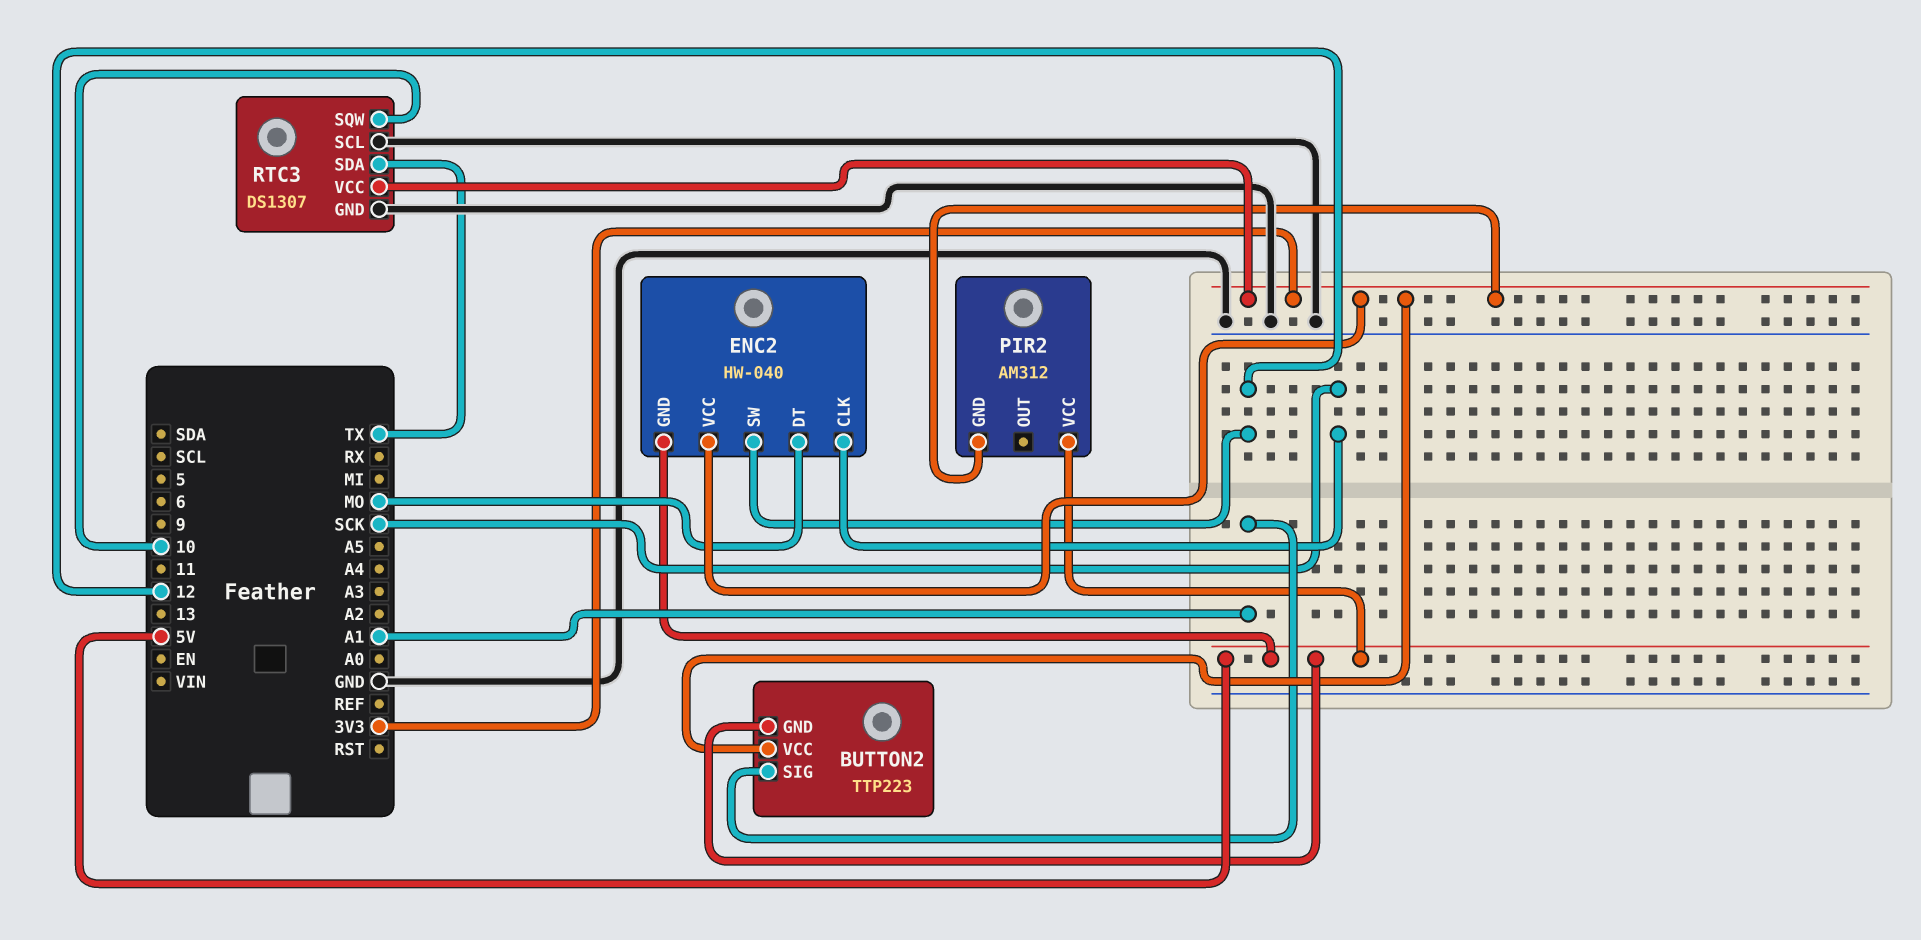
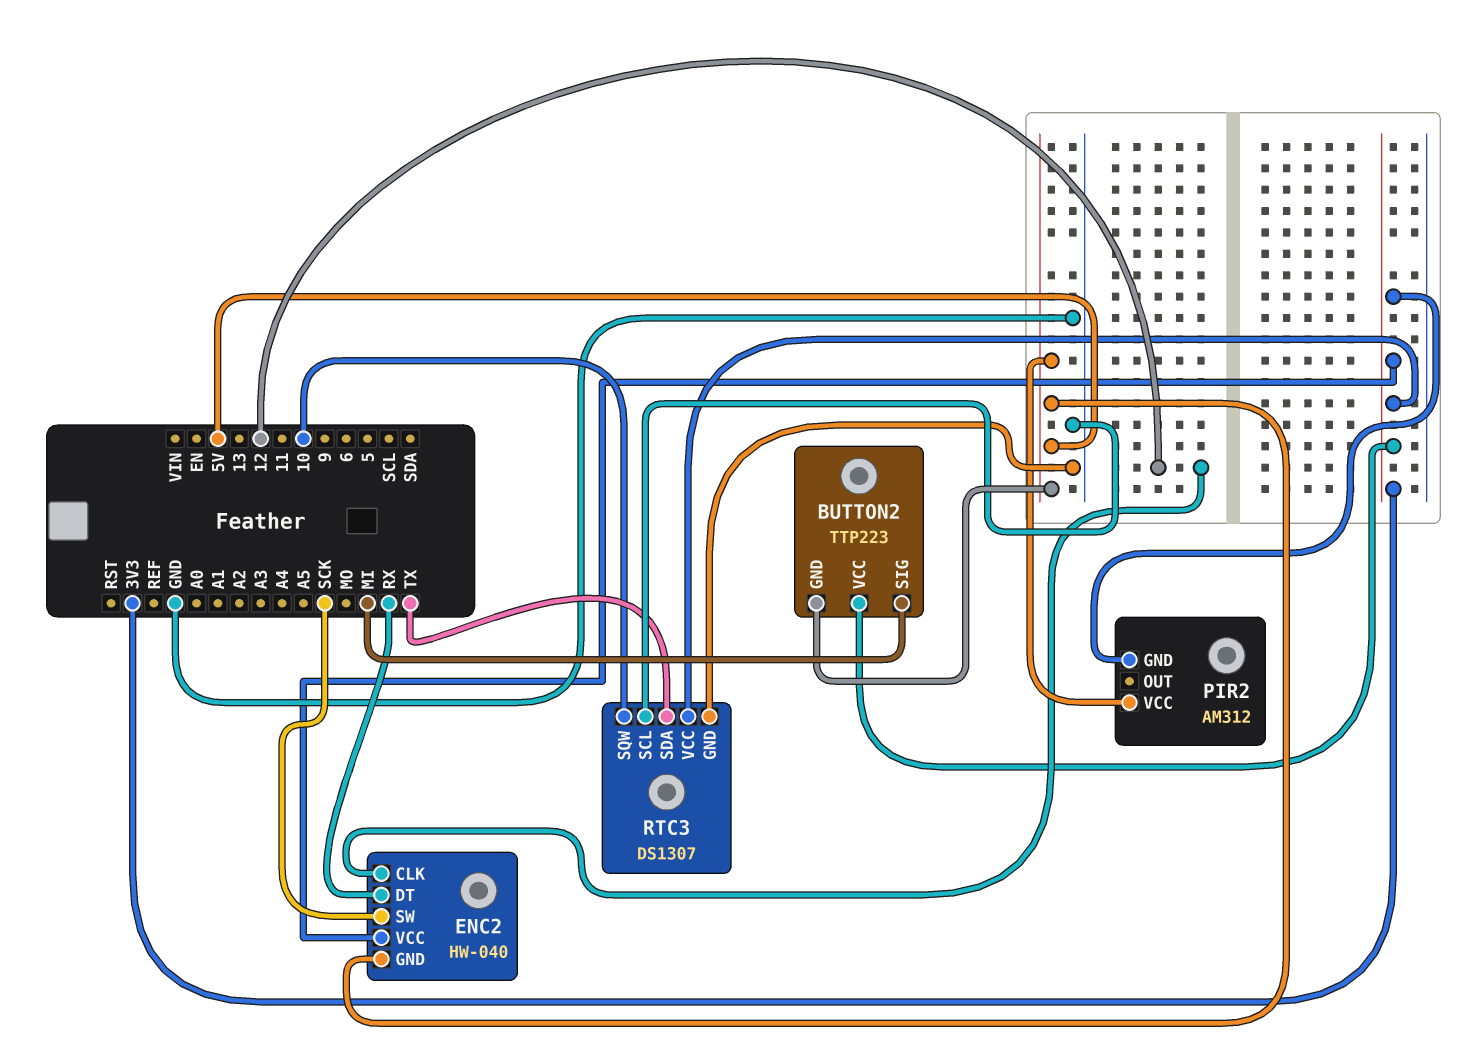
BUTTON2 pin SIG: A1 -> MI
ENC2 pin CLK: SCK -> 12
ENC2 pin DT: MO -> RX
ENC2 pin SW: 12 -> SCK

